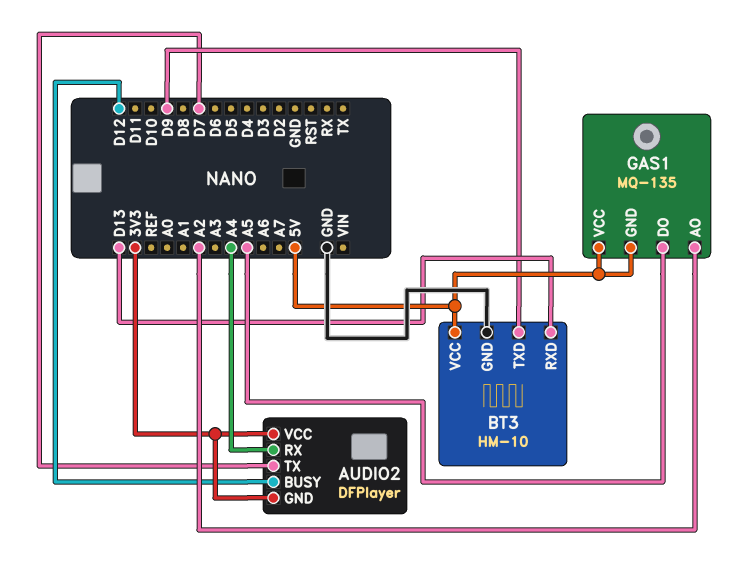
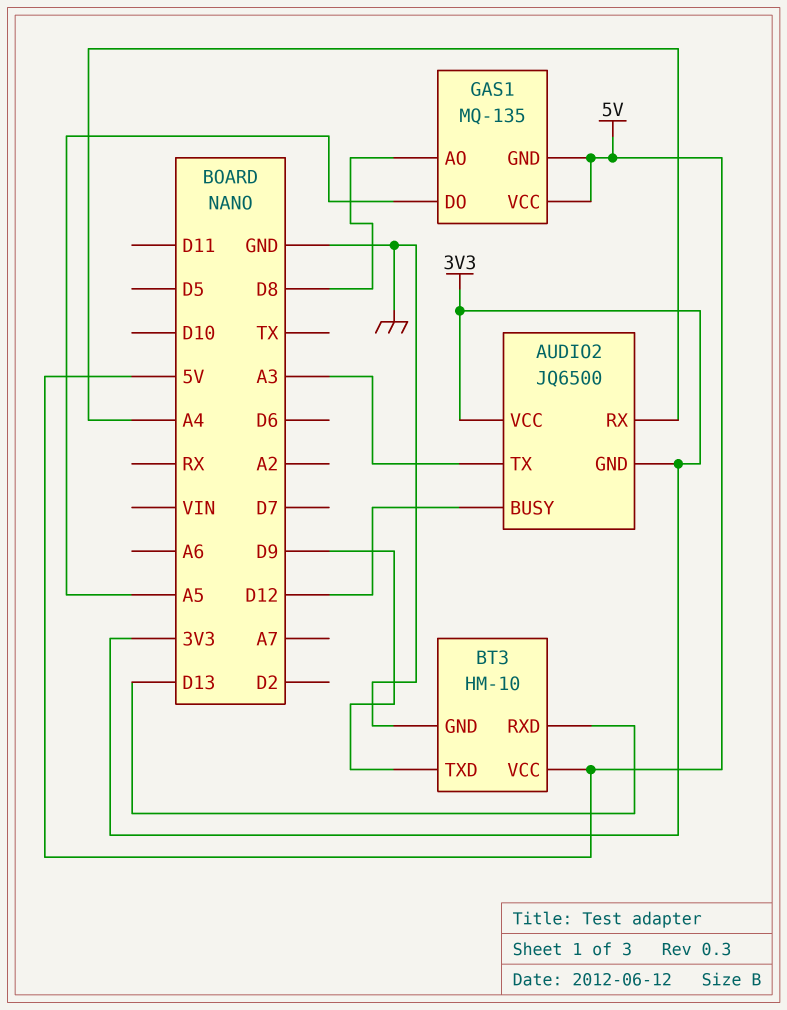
AUDIO2: DFPlayer -> JQ6500
AUDIO2 pin TX: D7 -> A3
GAS1 pin AO: A2 -> D8

